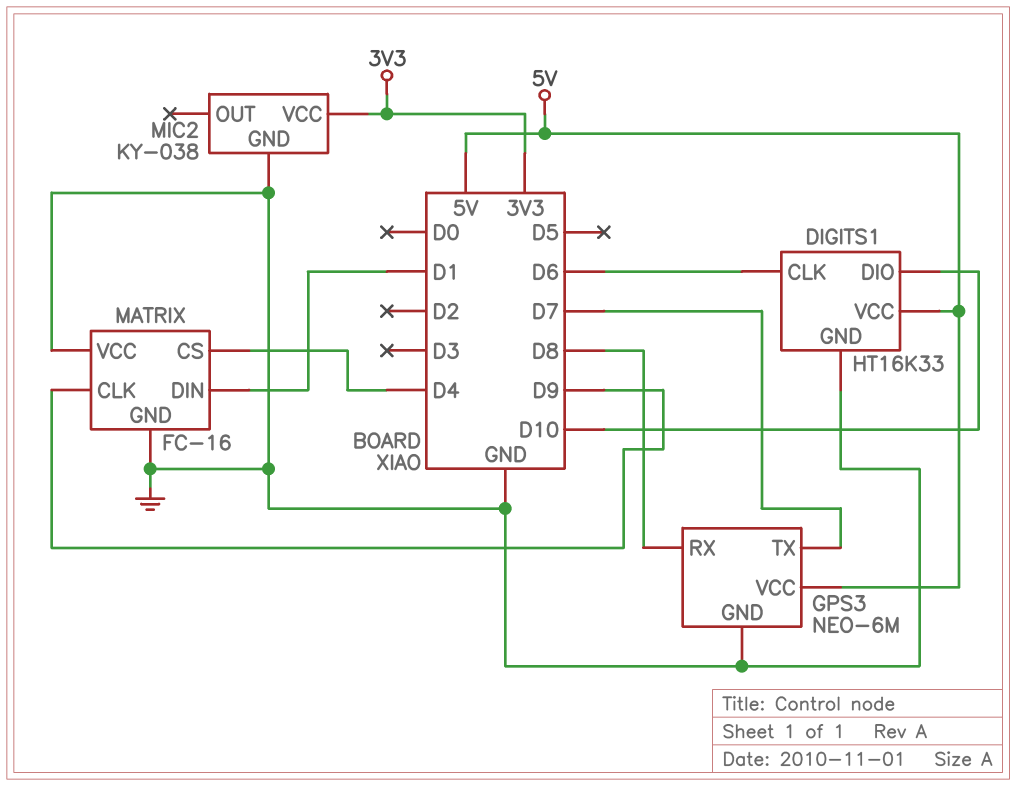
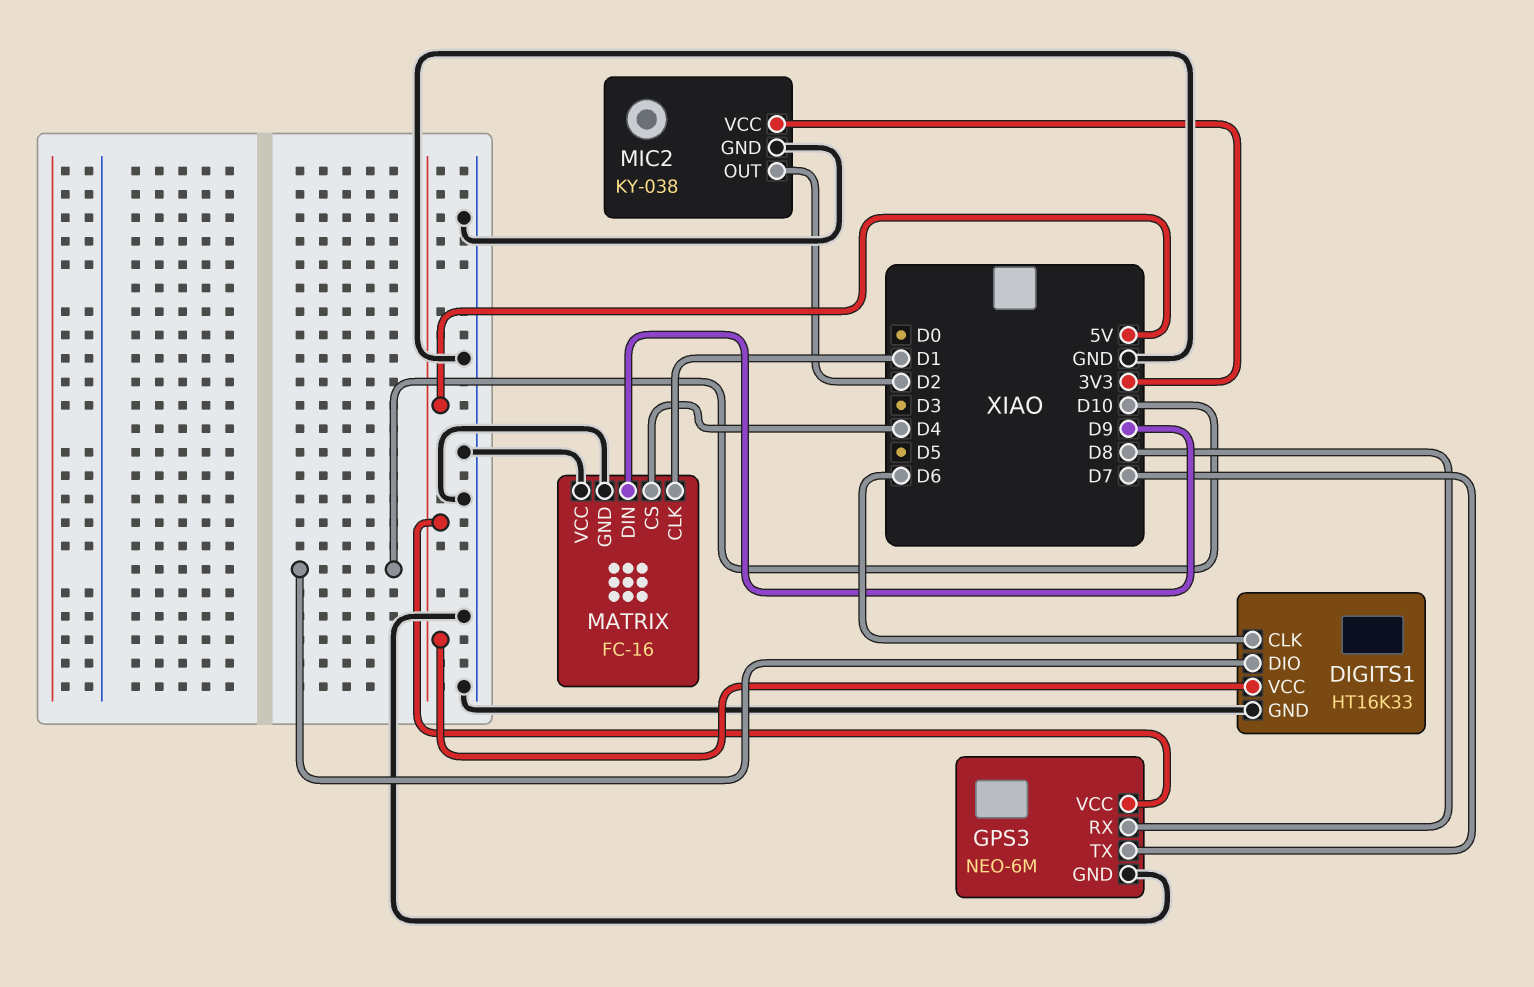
MATRIX pin CLK: D9 -> D1
MATRIX pin DIN: D1 -> D9
MIC2 pin OUT: none -> D2

